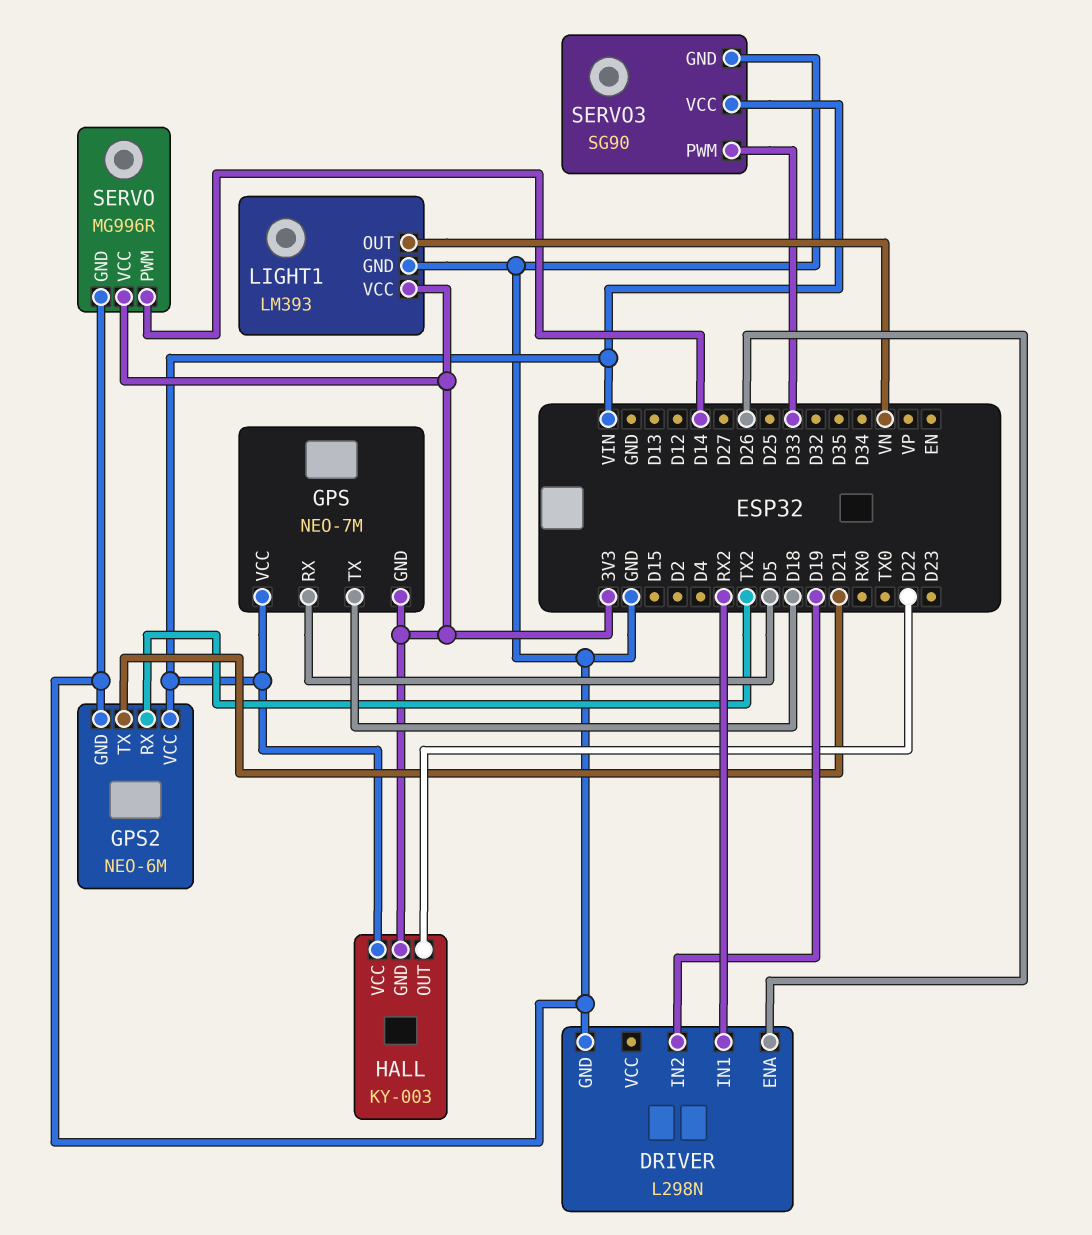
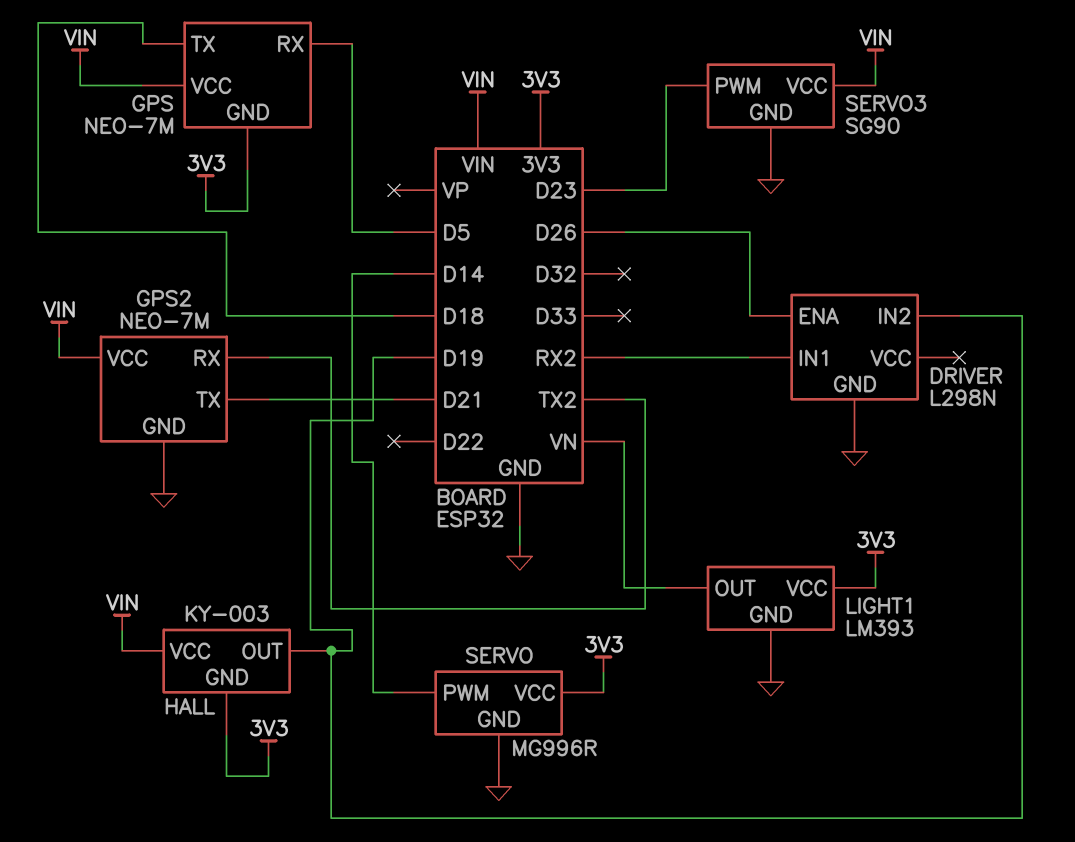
GPS2: NEO-6M -> NEO-7M
HALL pin OUT: D22 -> D19
SERVO3 pin PWM: D33 -> D23

